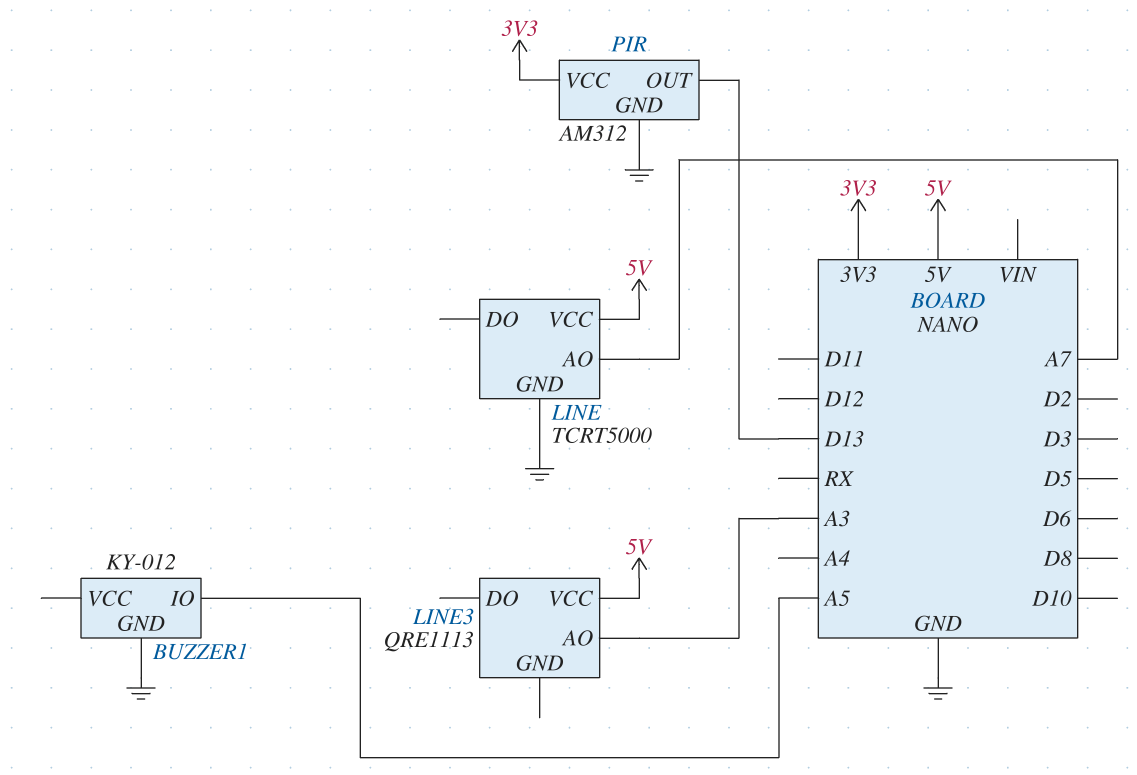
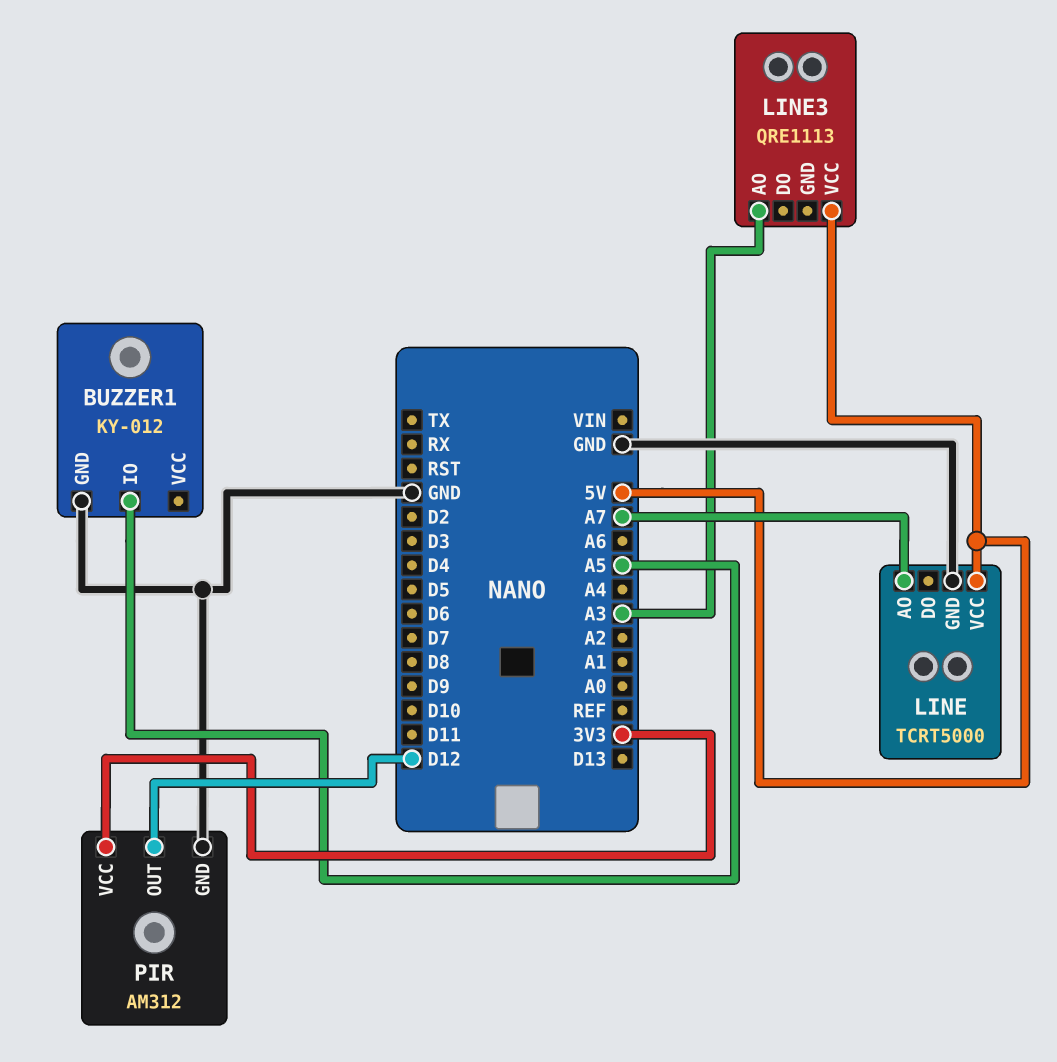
PIR pin OUT: D13 -> D12

